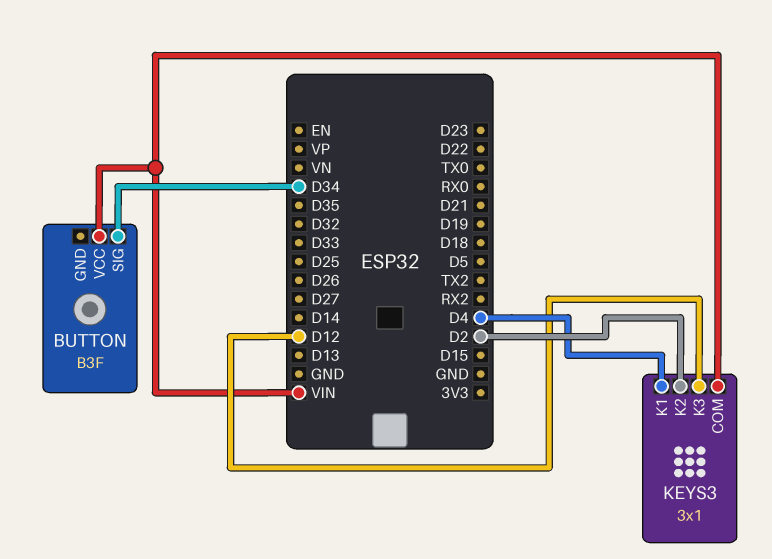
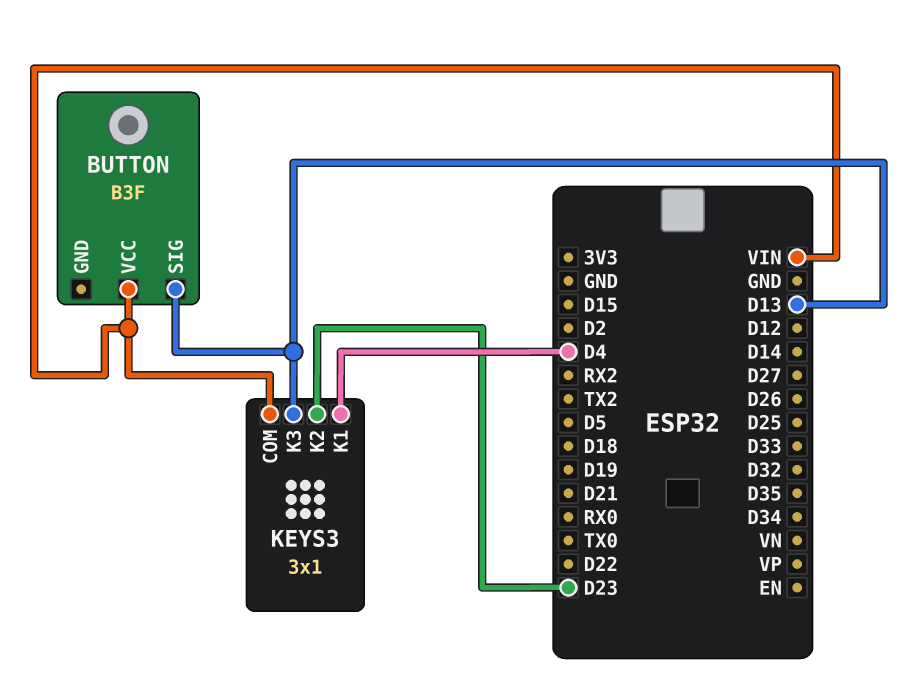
BUTTON pin SIG: D34 -> D13
KEYS3 pin K2: D2 -> D23
KEYS3 pin K3: D12 -> D13

